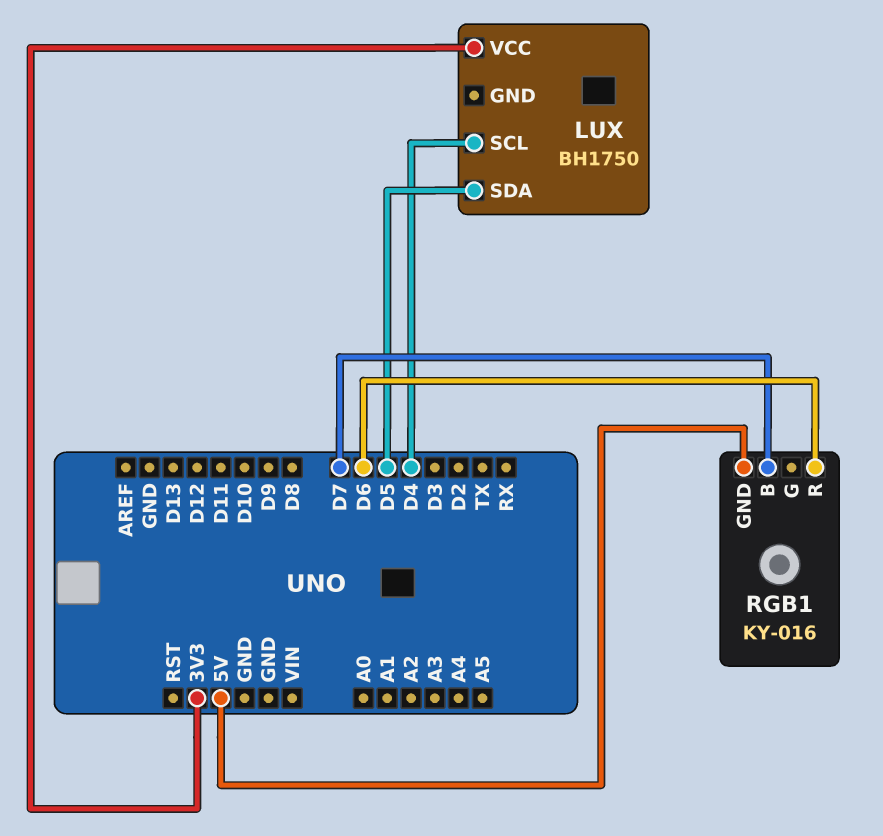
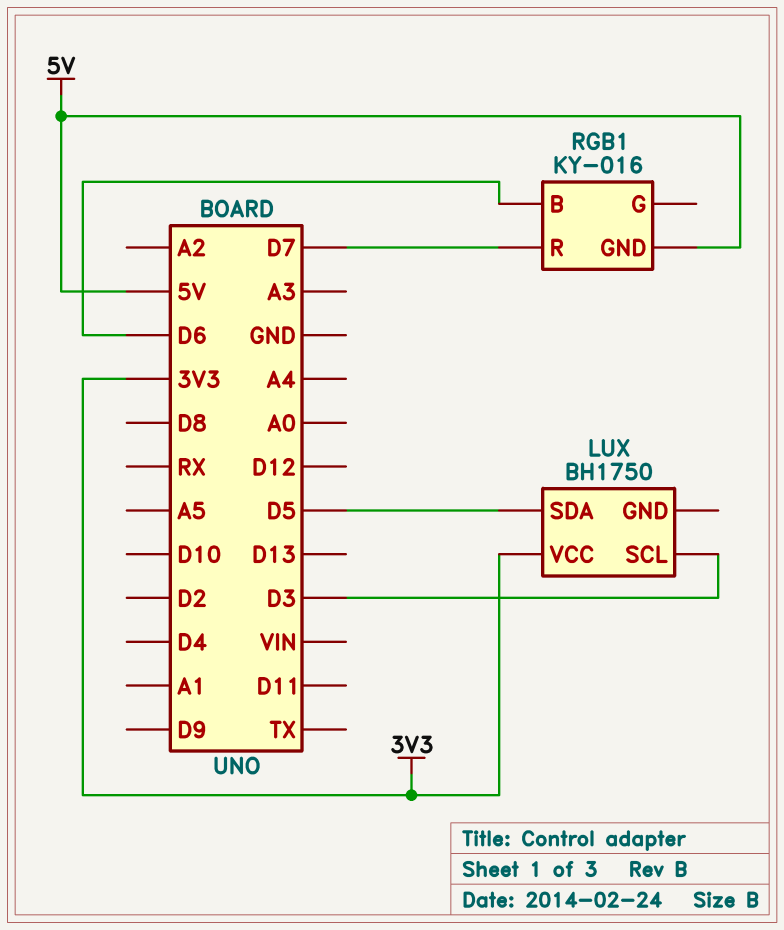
LUX pin SCL: D4 -> D3
RGB1 pin B: D7 -> D6
RGB1 pin R: D6 -> D7

